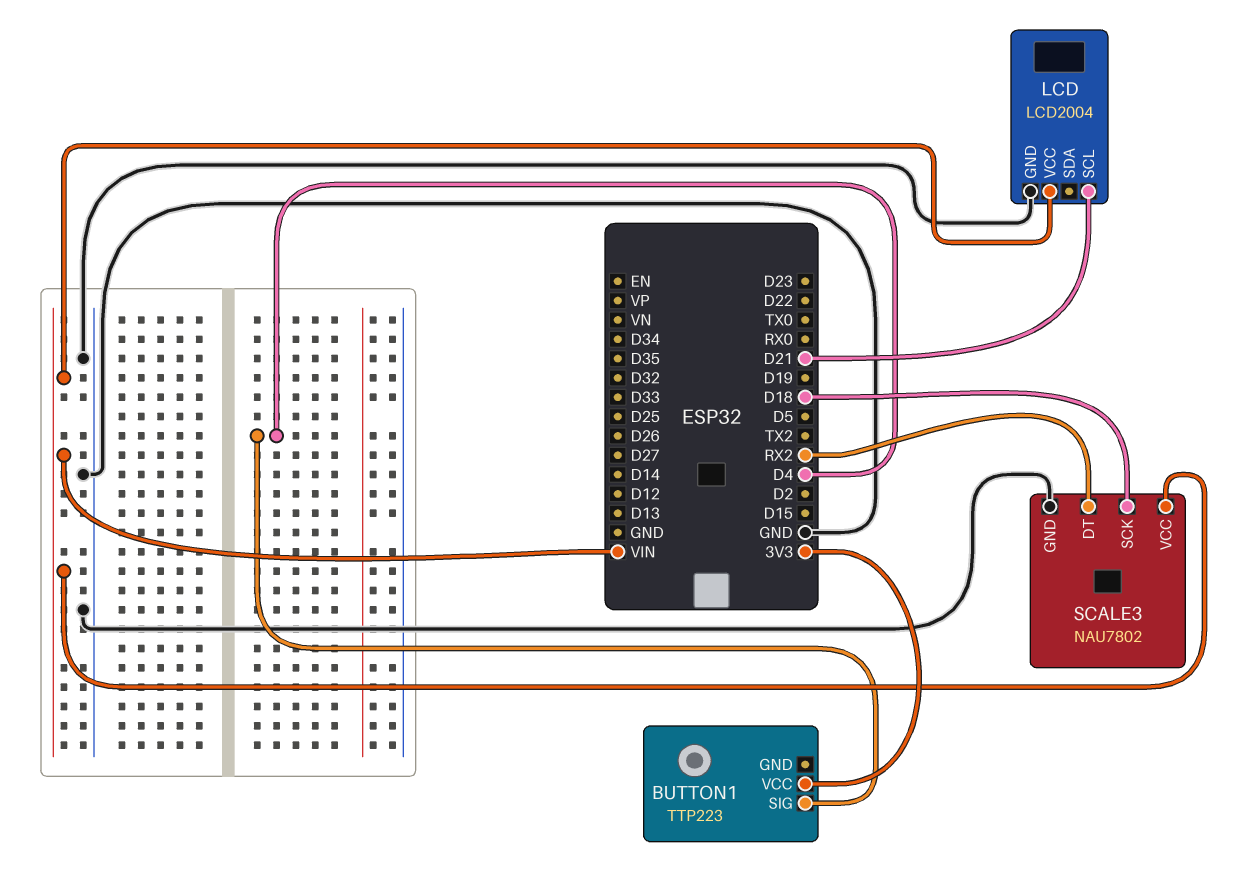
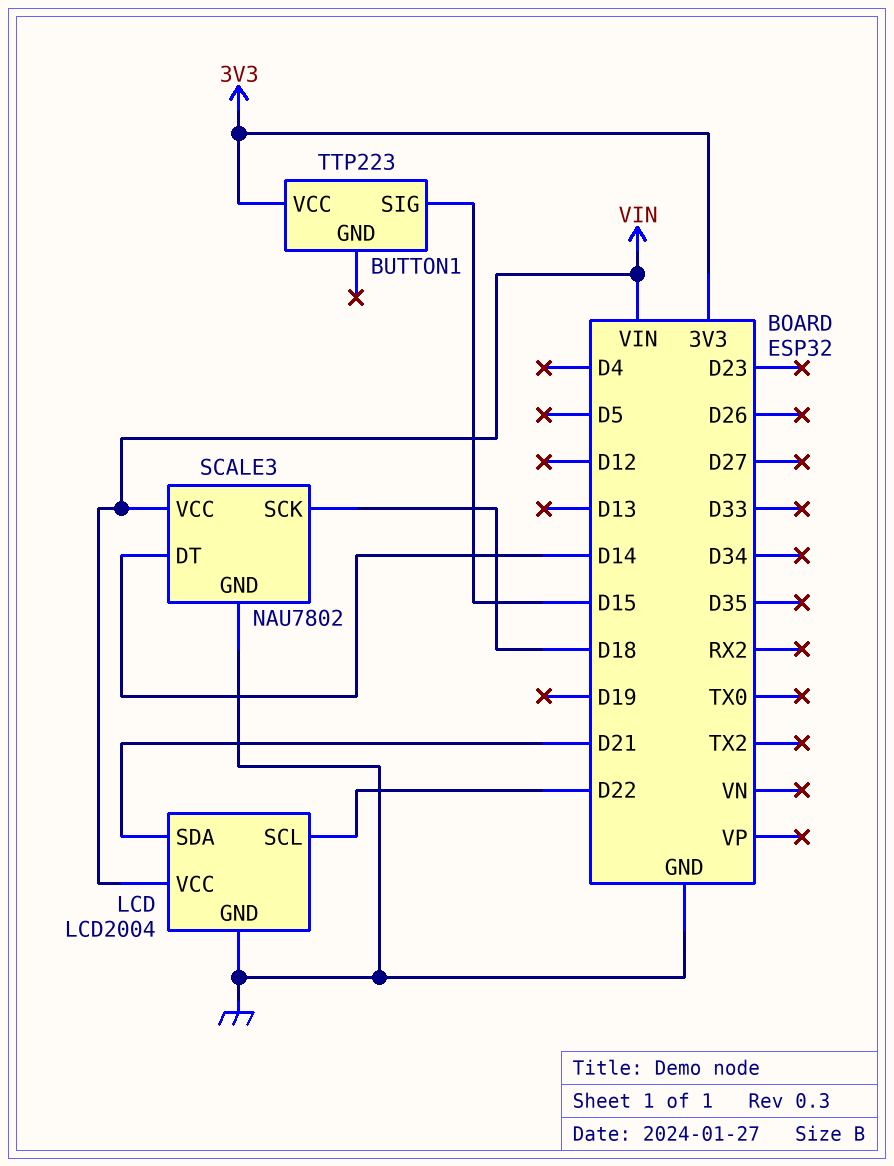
BUTTON1 pin SIG: D4 -> D15
LCD pin SCL: D21 -> D22
LCD pin SDA: none -> D21
SCALE3 pin DT: RX2 -> D14

